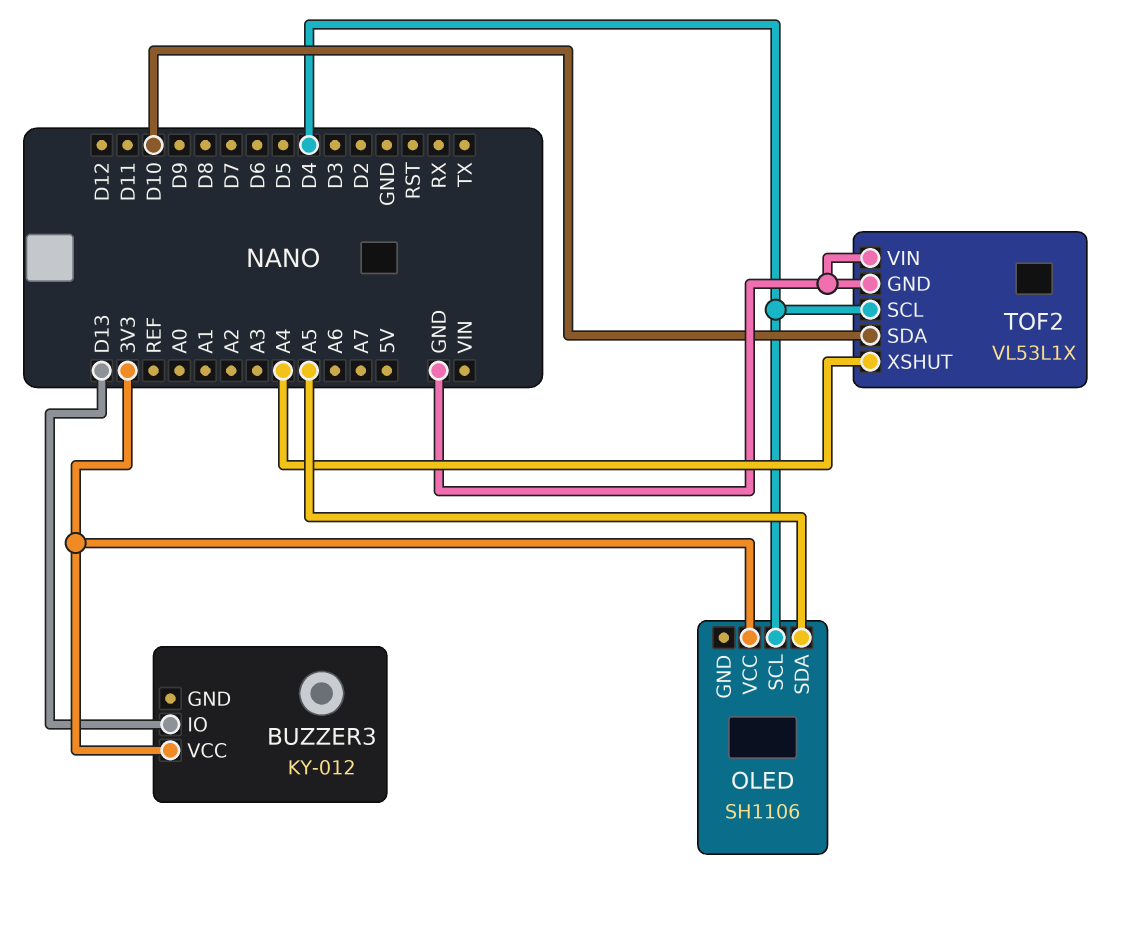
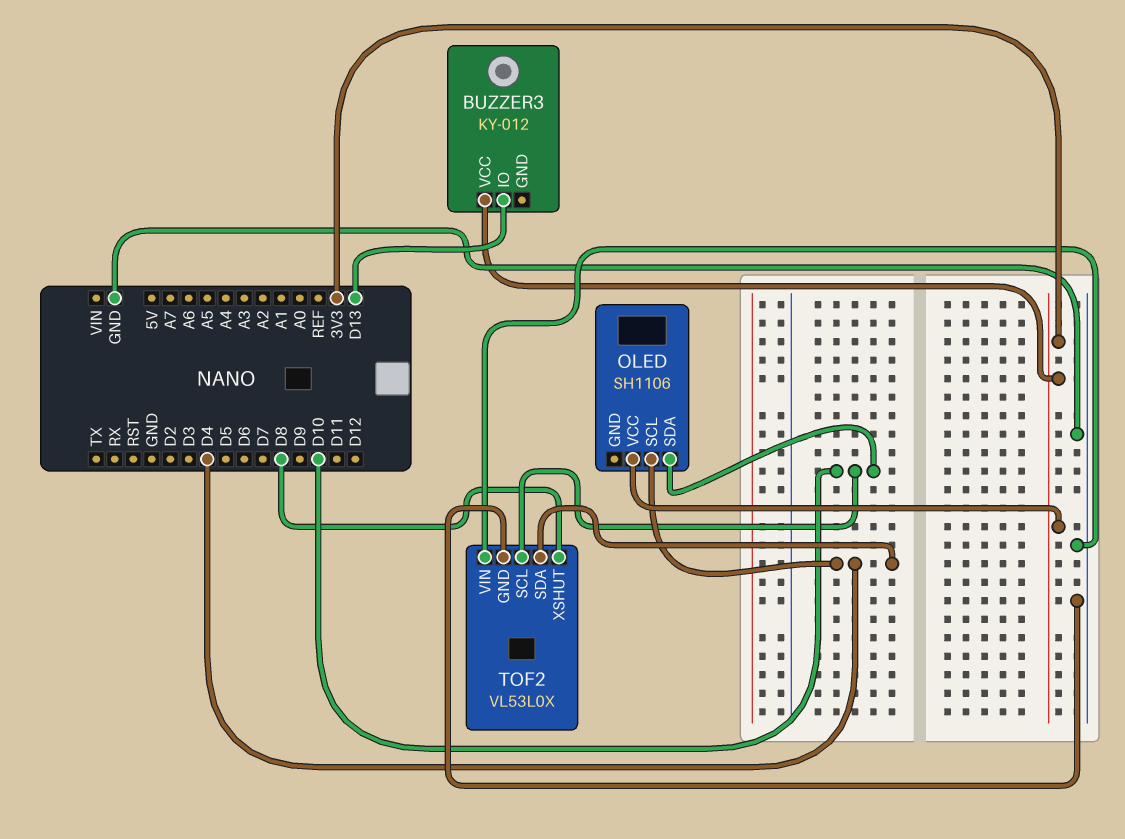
OLED pin SDA: A5 -> D10
TOF2: VL53L1X -> VL53L0X
TOF2 pin SCL: D4 -> D10
TOF2 pin SDA: D10 -> D4
TOF2 pin XSHUT: A4 -> D8

